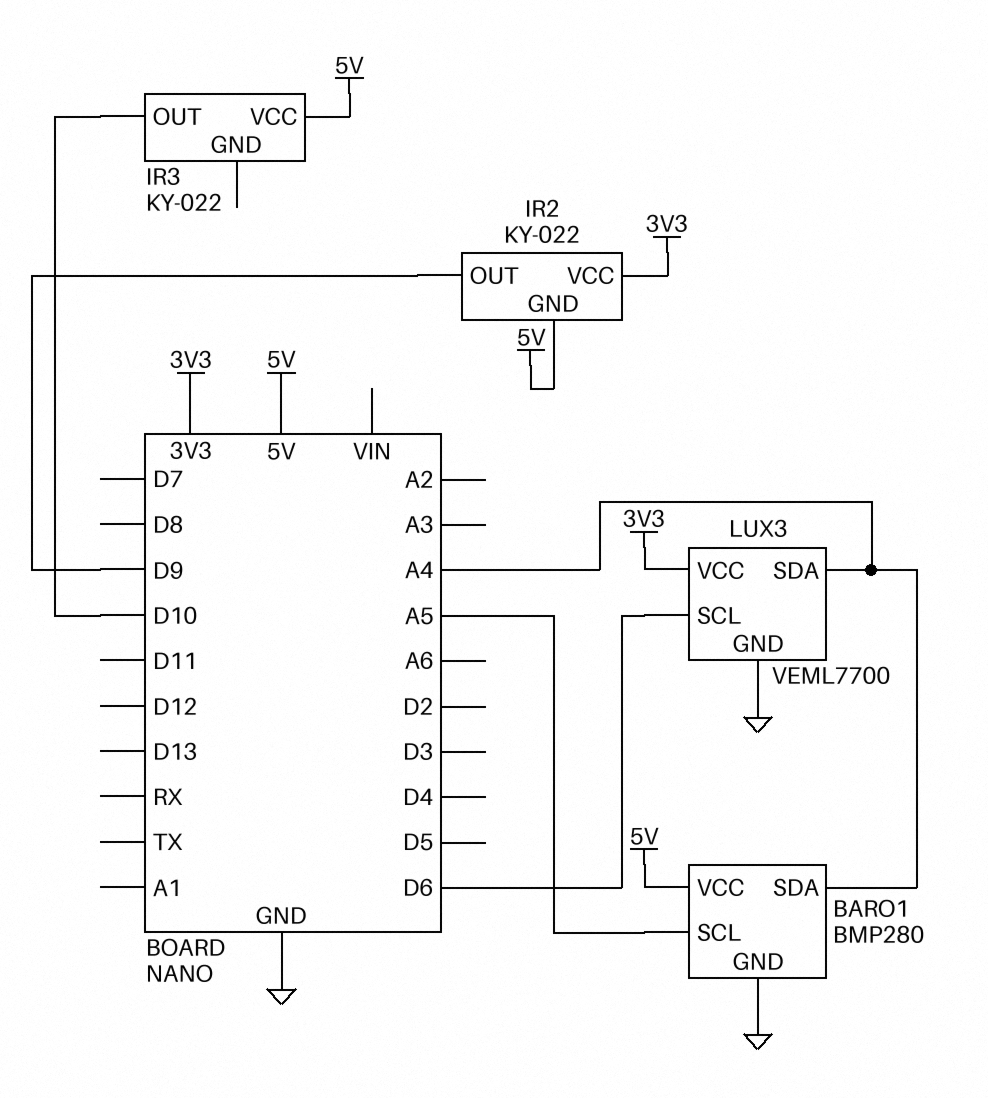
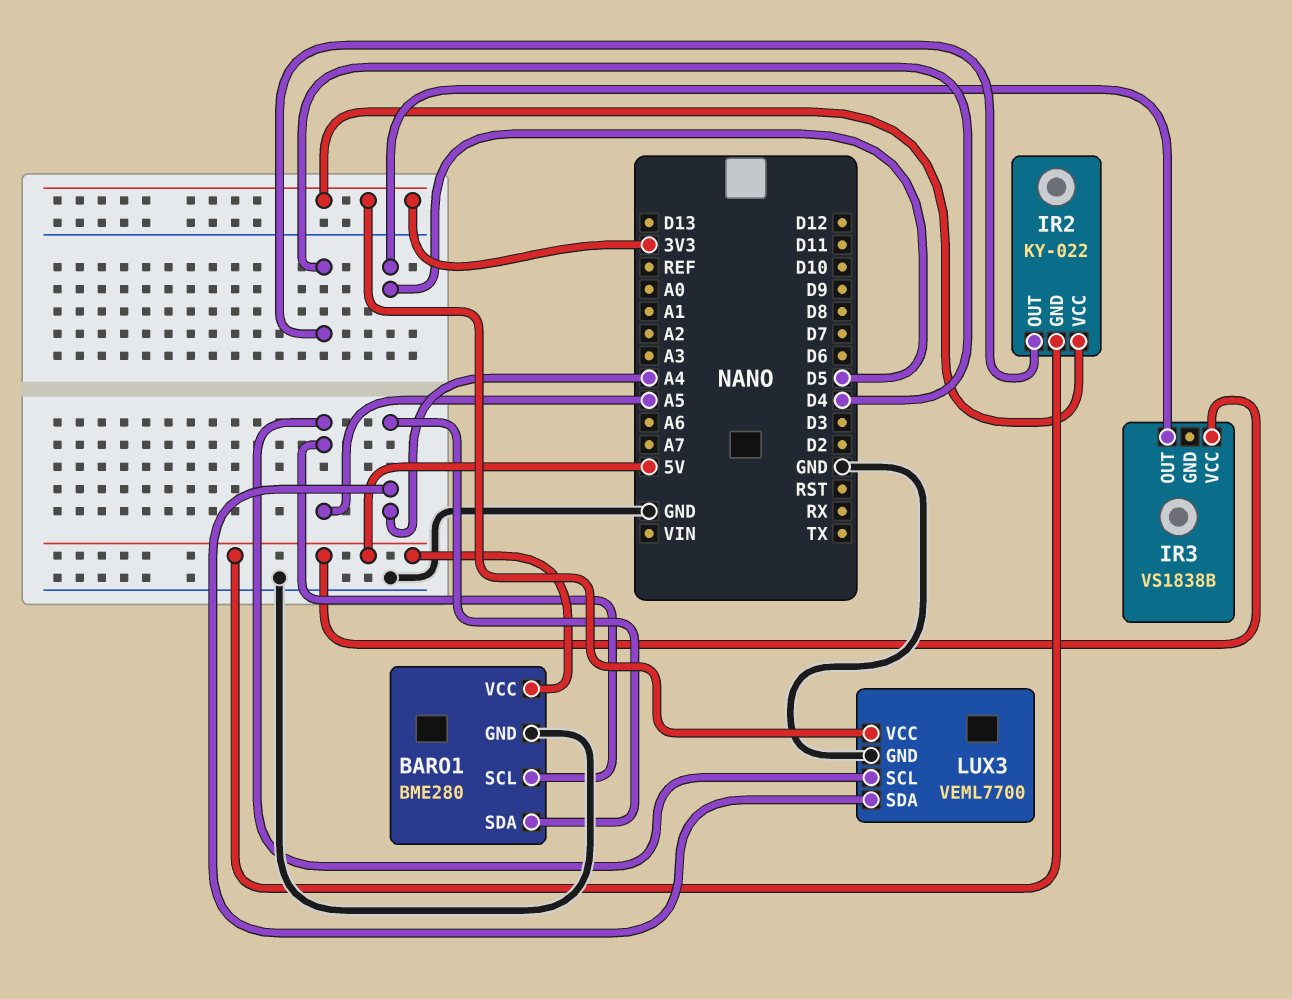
BARO1: BMP280 -> BME280
IR2 pin OUT: D9 -> D4
IR3: KY-022 -> VS1838B
IR3 pin OUT: D10 -> D5
LUX3 pin SCL: D6 -> A5

